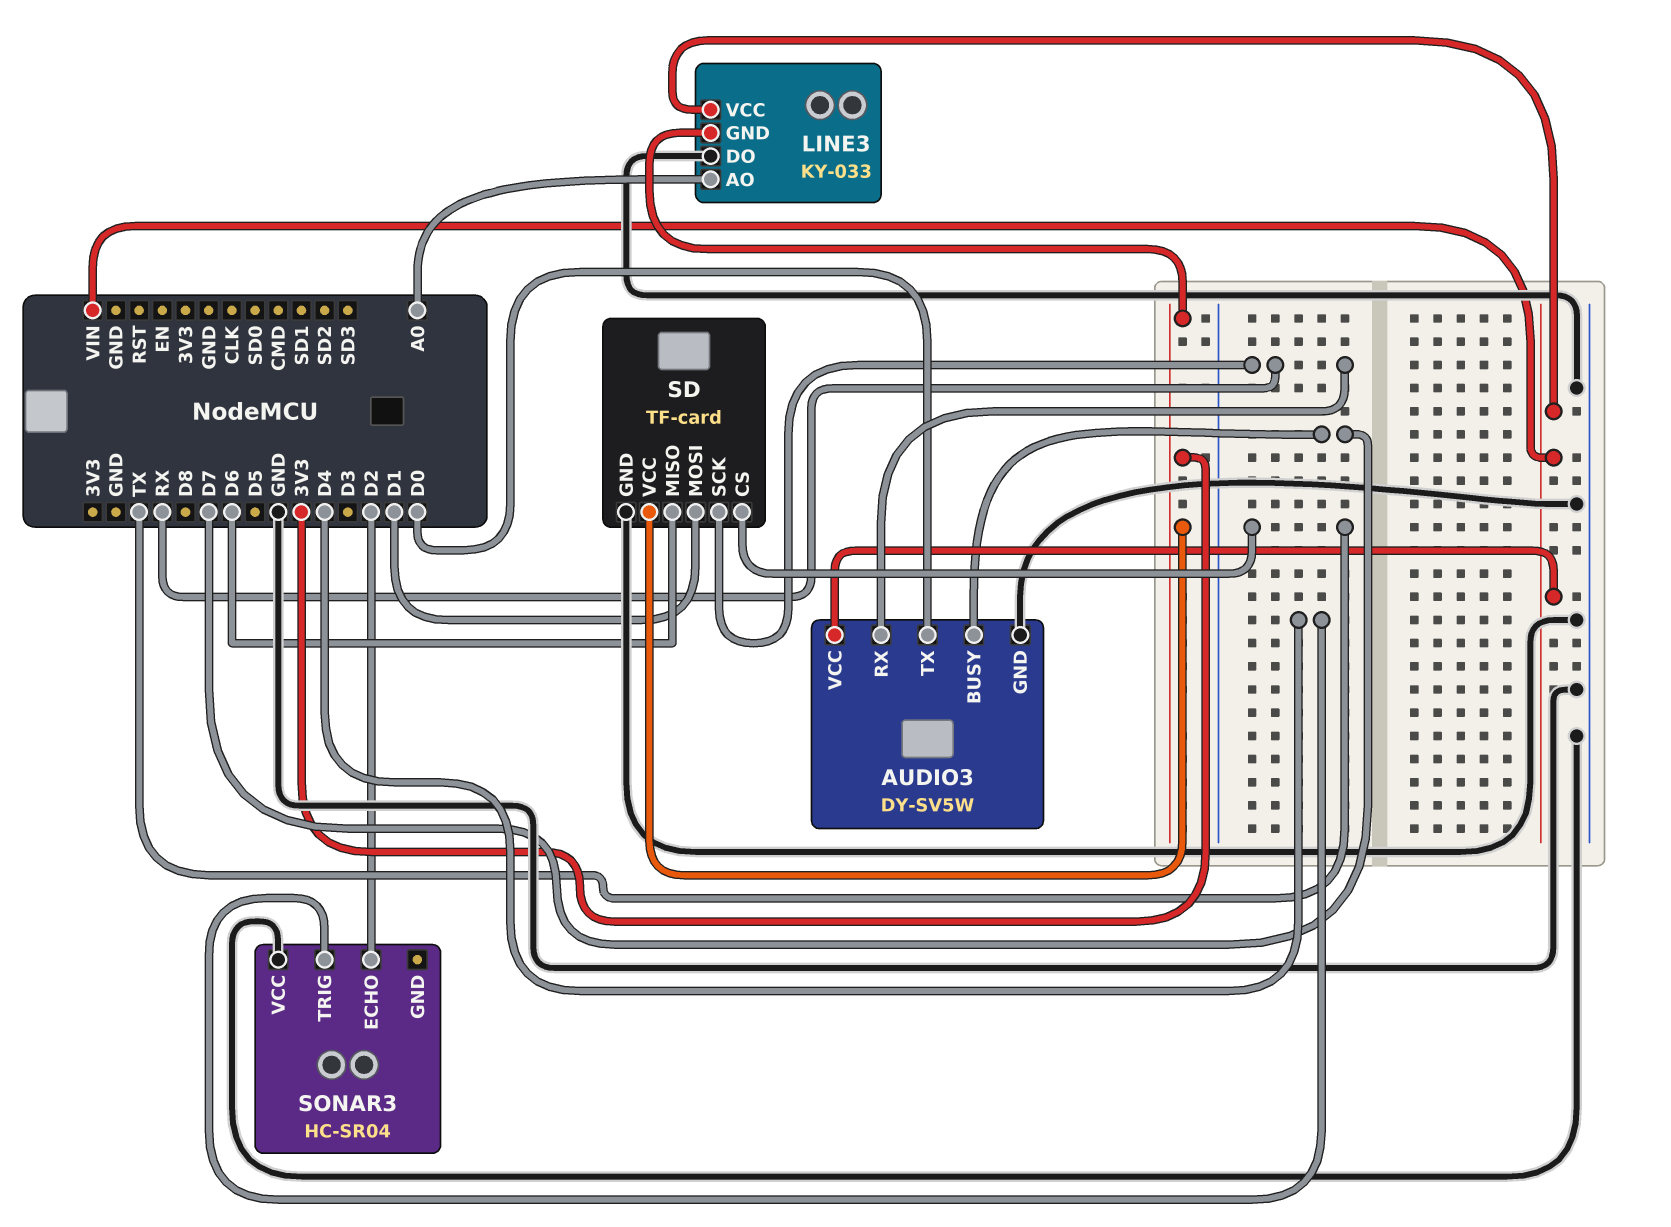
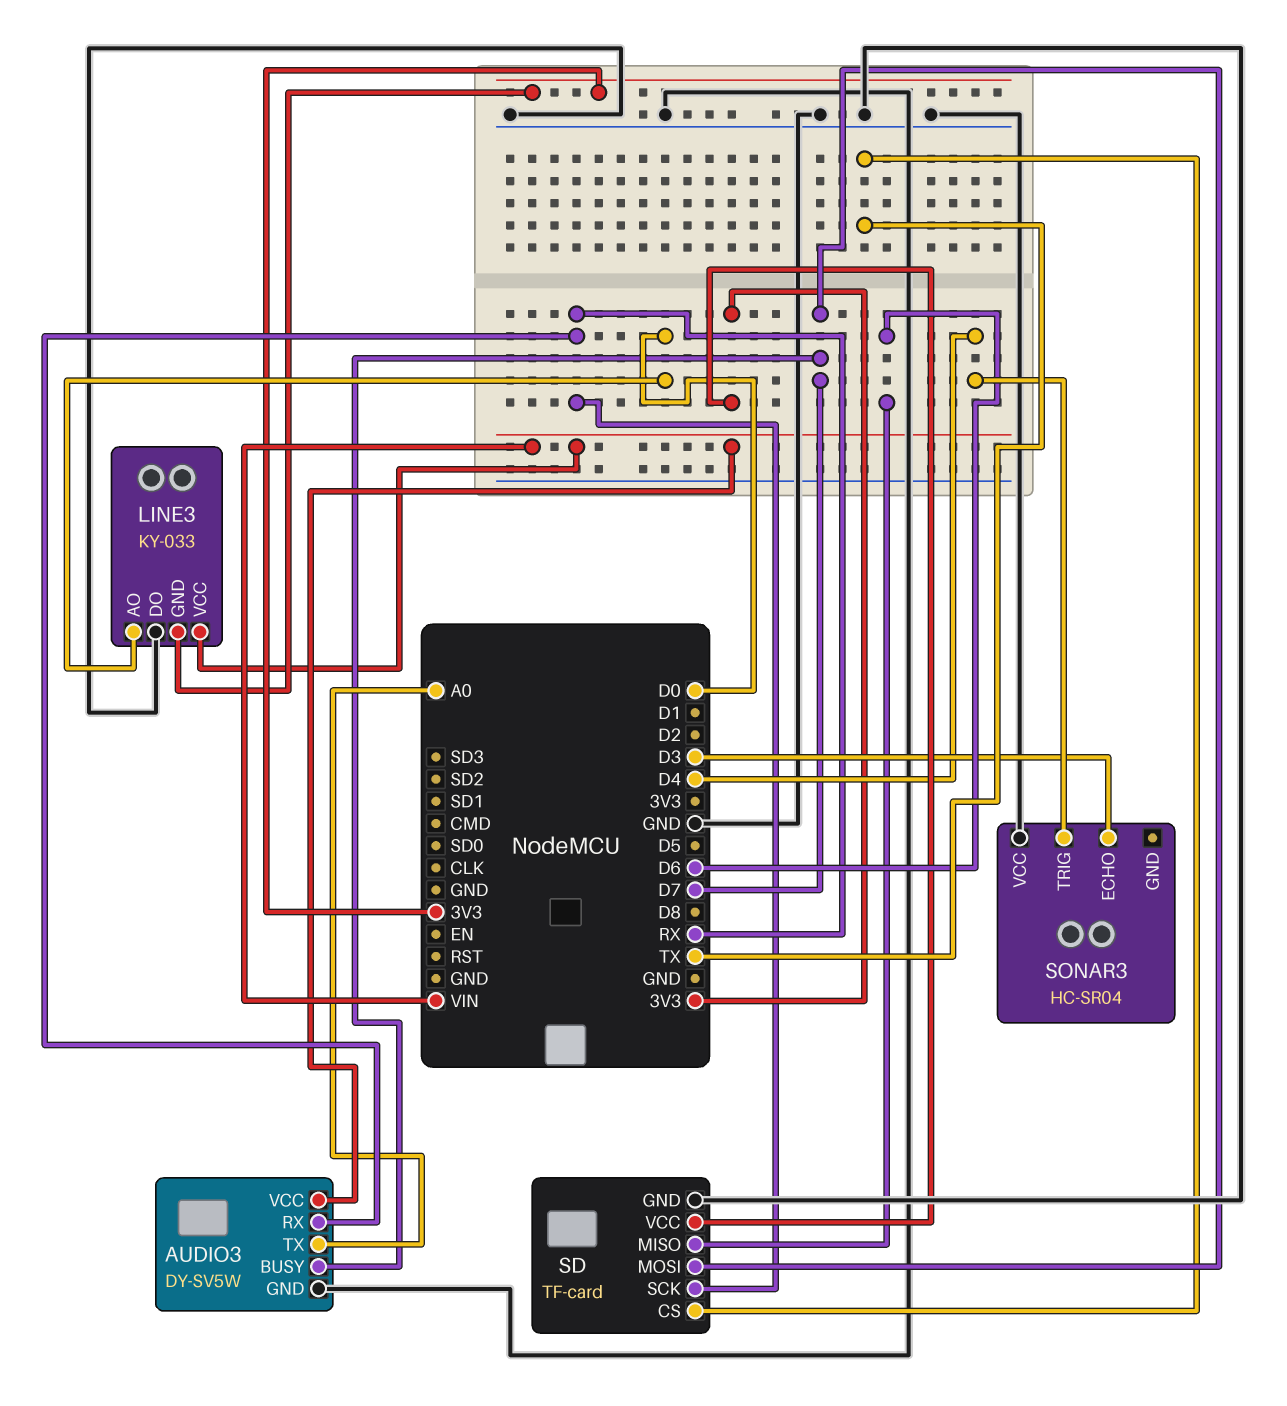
AUDIO3 pin TX: D0 -> A0
LINE3 pin AO: A0 -> D0
SD pin MOSI: D1 -> D7
SONAR3 pin ECHO: D2 -> D3

